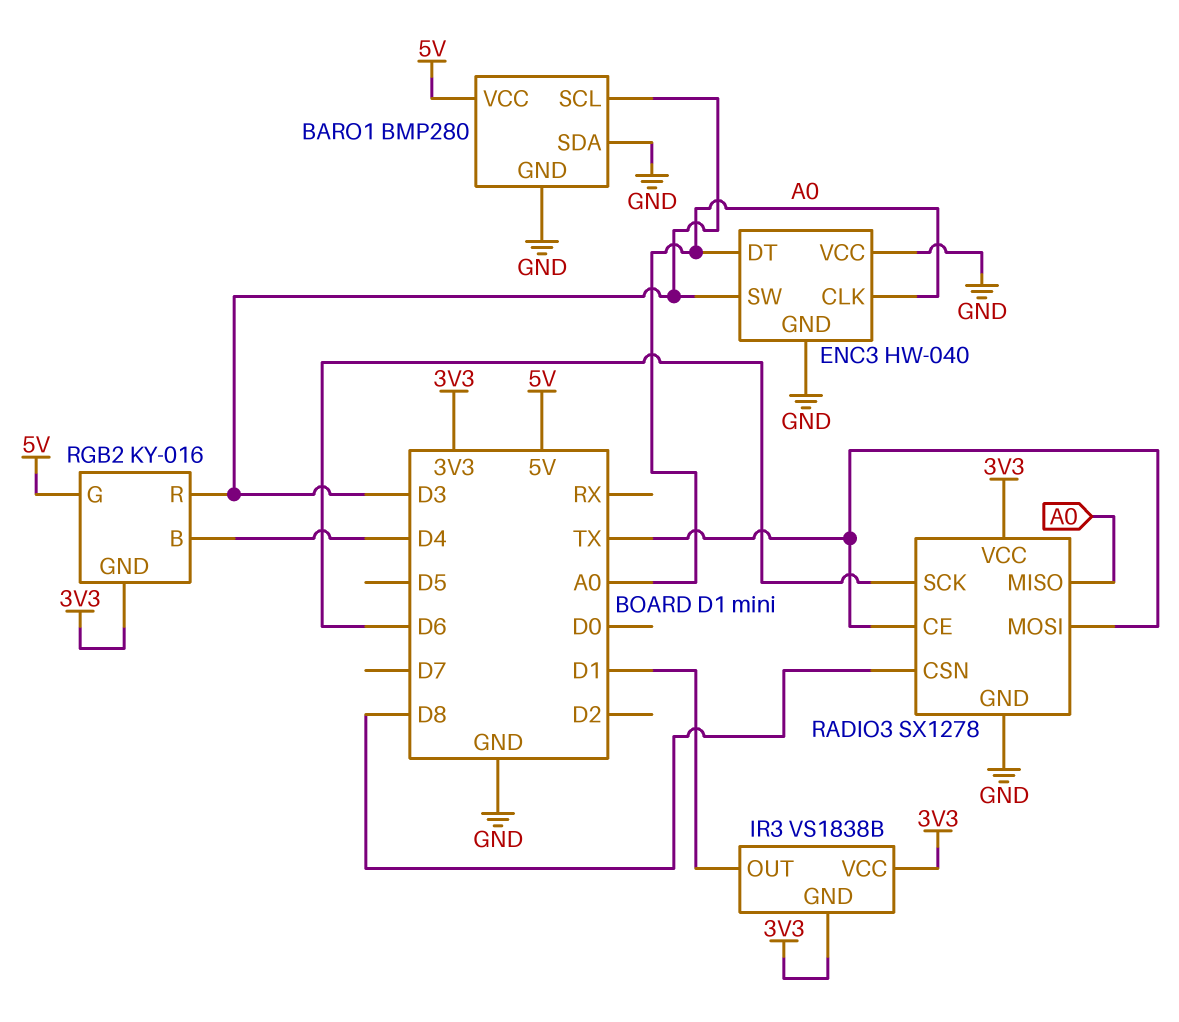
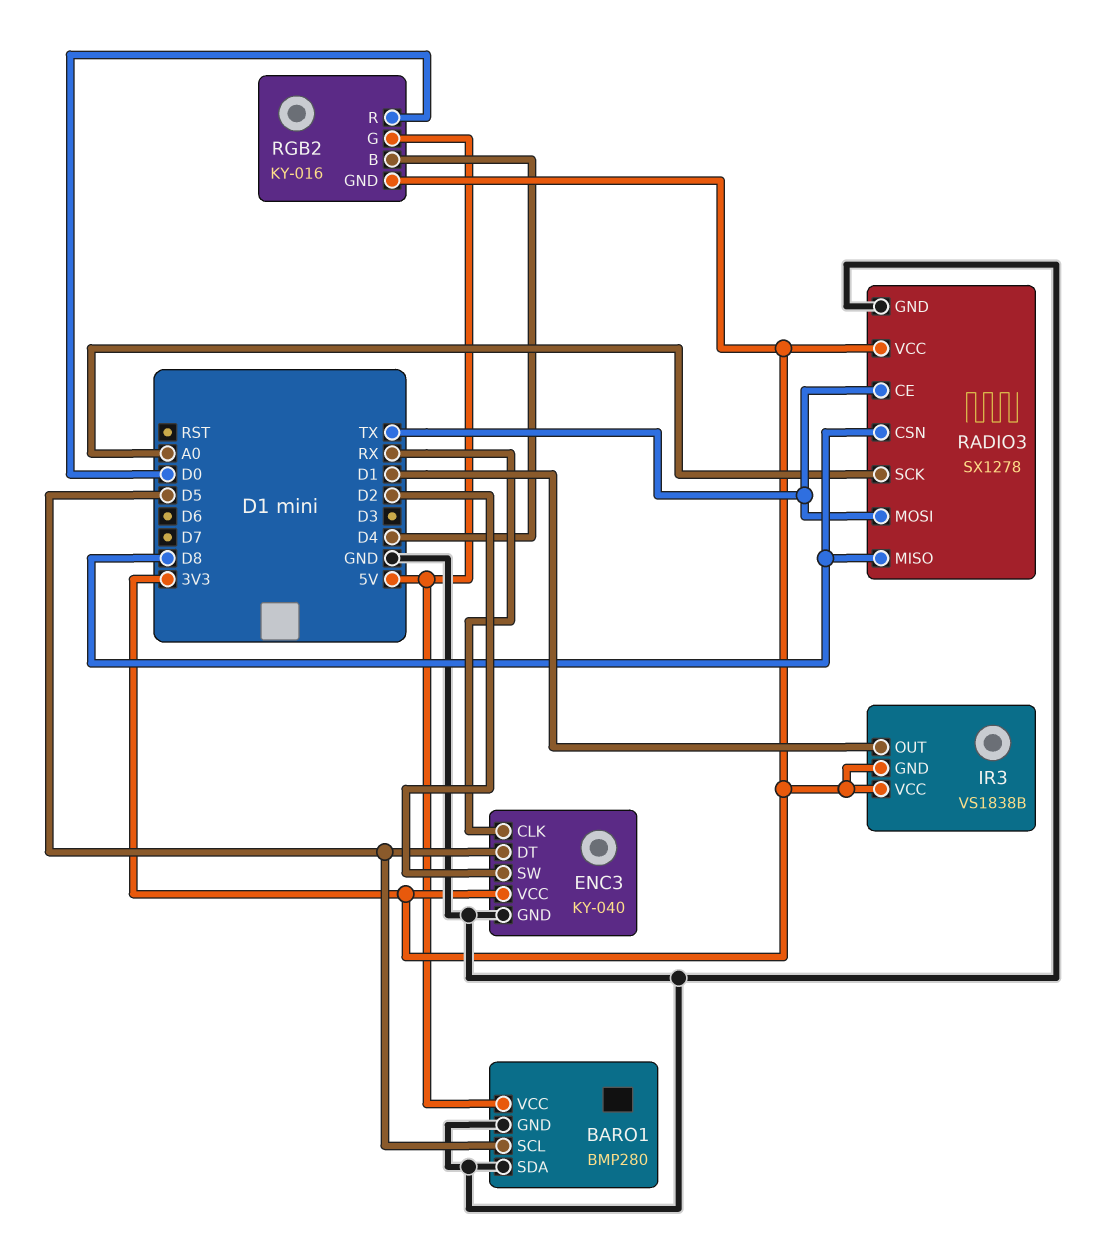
BARO1 pin SCL: D3 -> D5
ENC3: HW-040 -> KY-040
ENC3 pin CLK: A0 -> RX
ENC3 pin DT: A0 -> D5
ENC3 pin SW: D3 -> D2
ENC3 pin VCC: GND -> 3V3
RADIO3 pin MISO: A0 -> D8
RADIO3 pin SCK: D6 -> A0
RGB2 pin R: D3 -> D0

